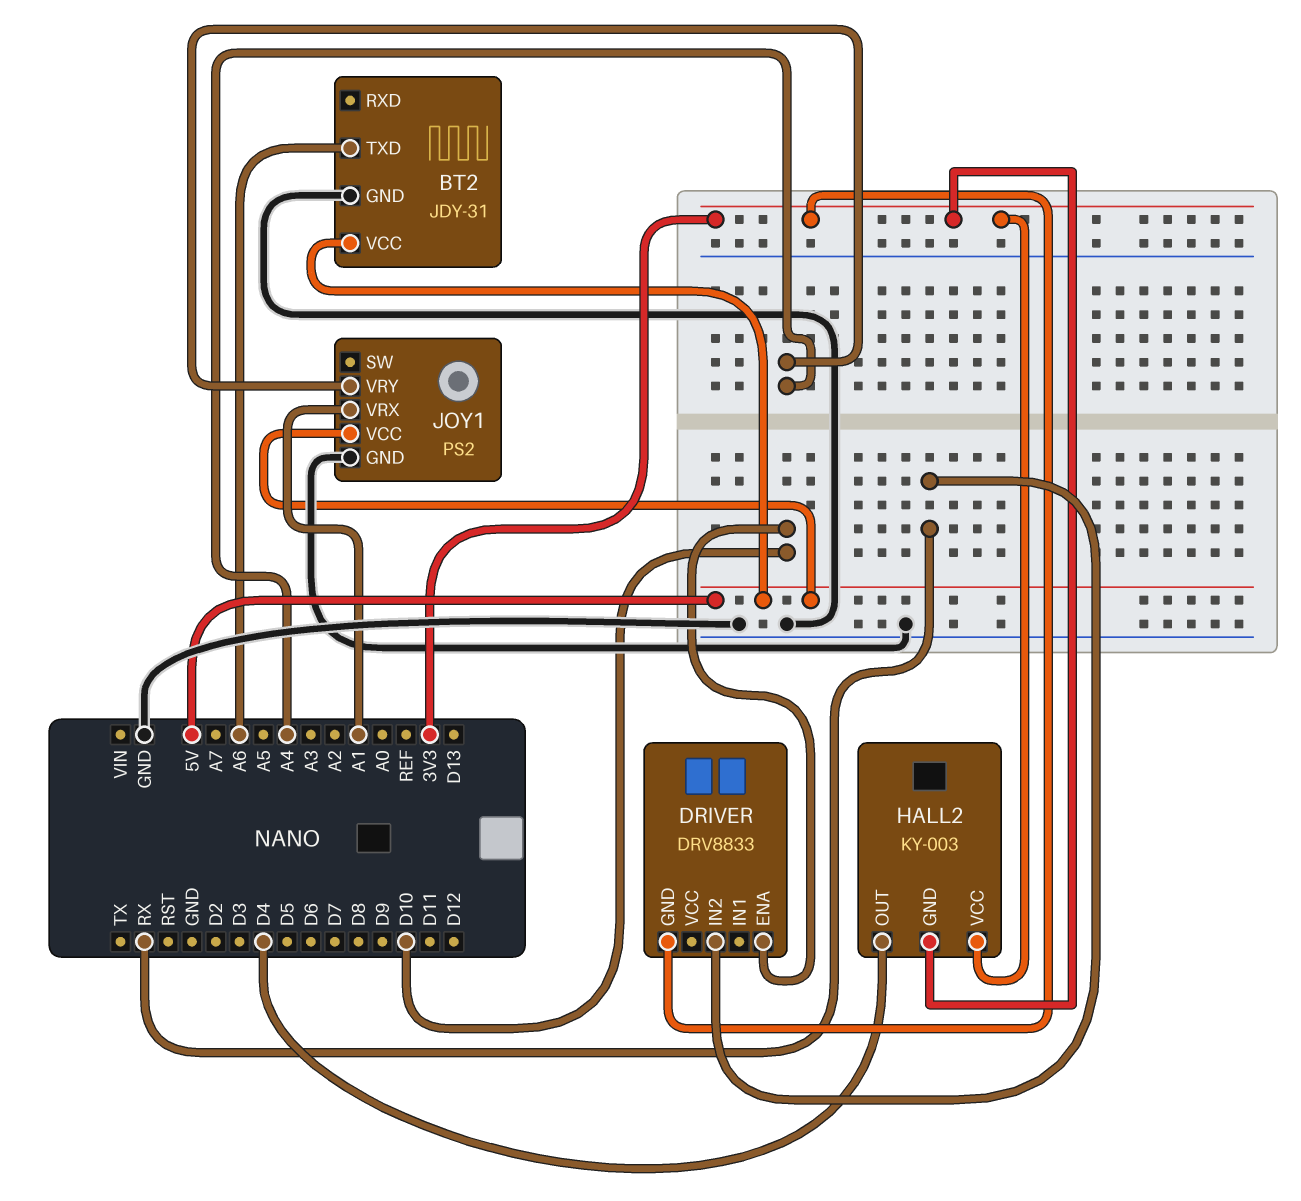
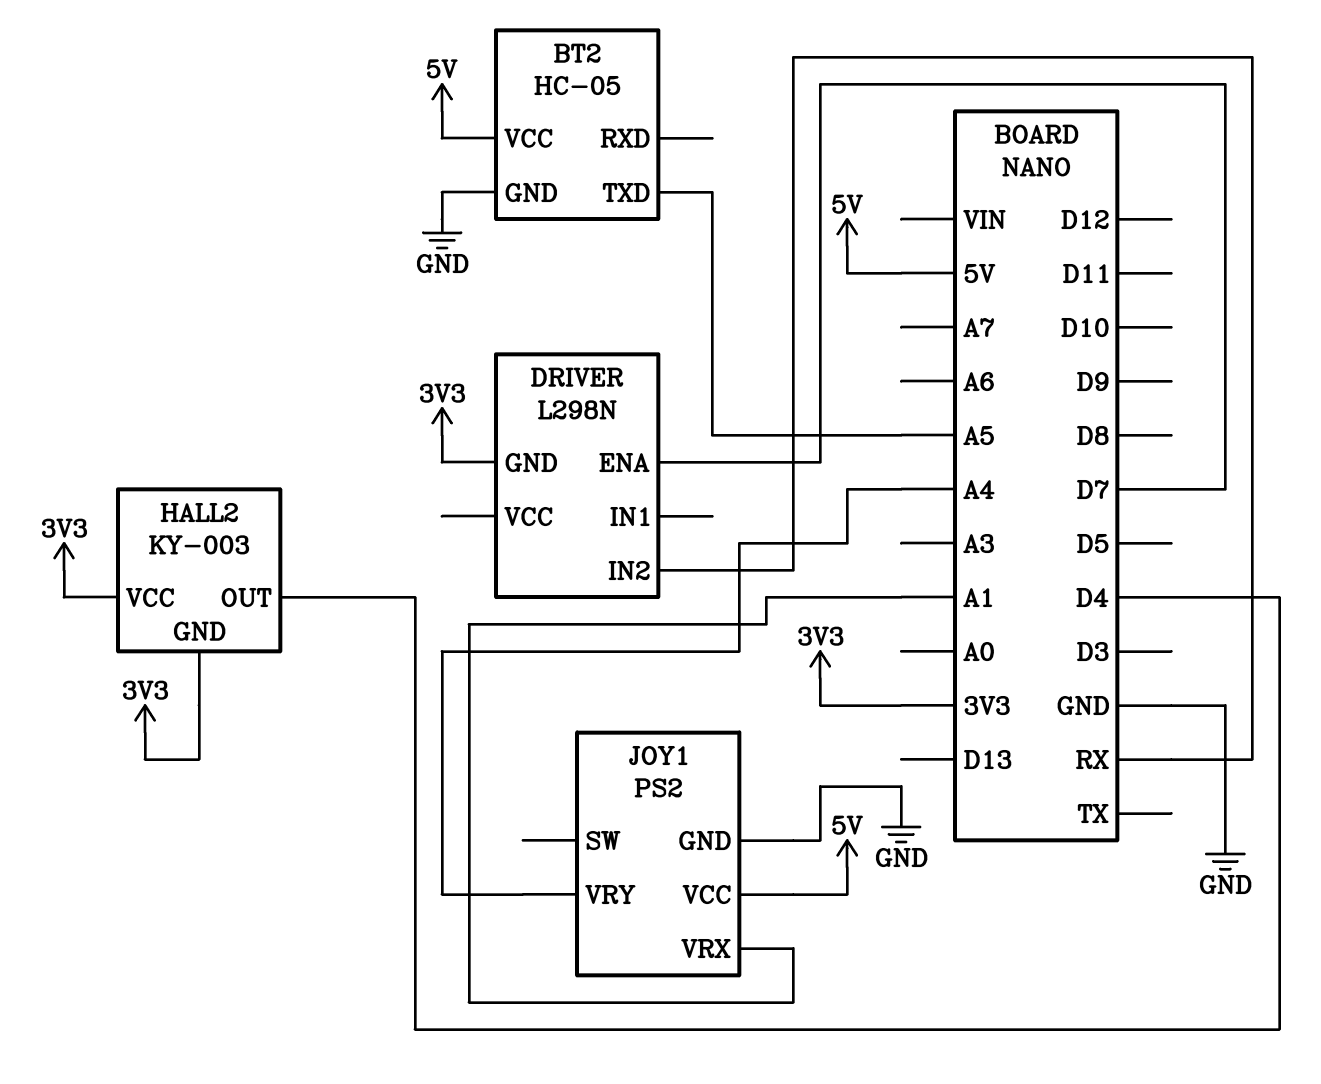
BT2: JDY-31 -> HC-05
BT2 pin TXD: A6 -> A5
DRIVER: DRV8833 -> L298N
DRIVER pin ENA: D10 -> D7

